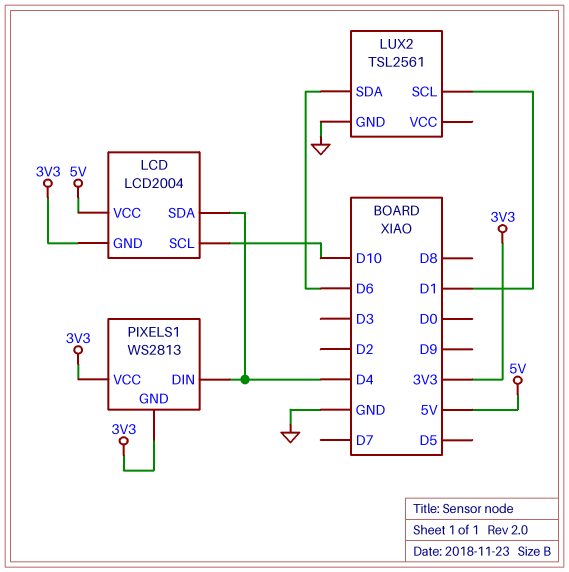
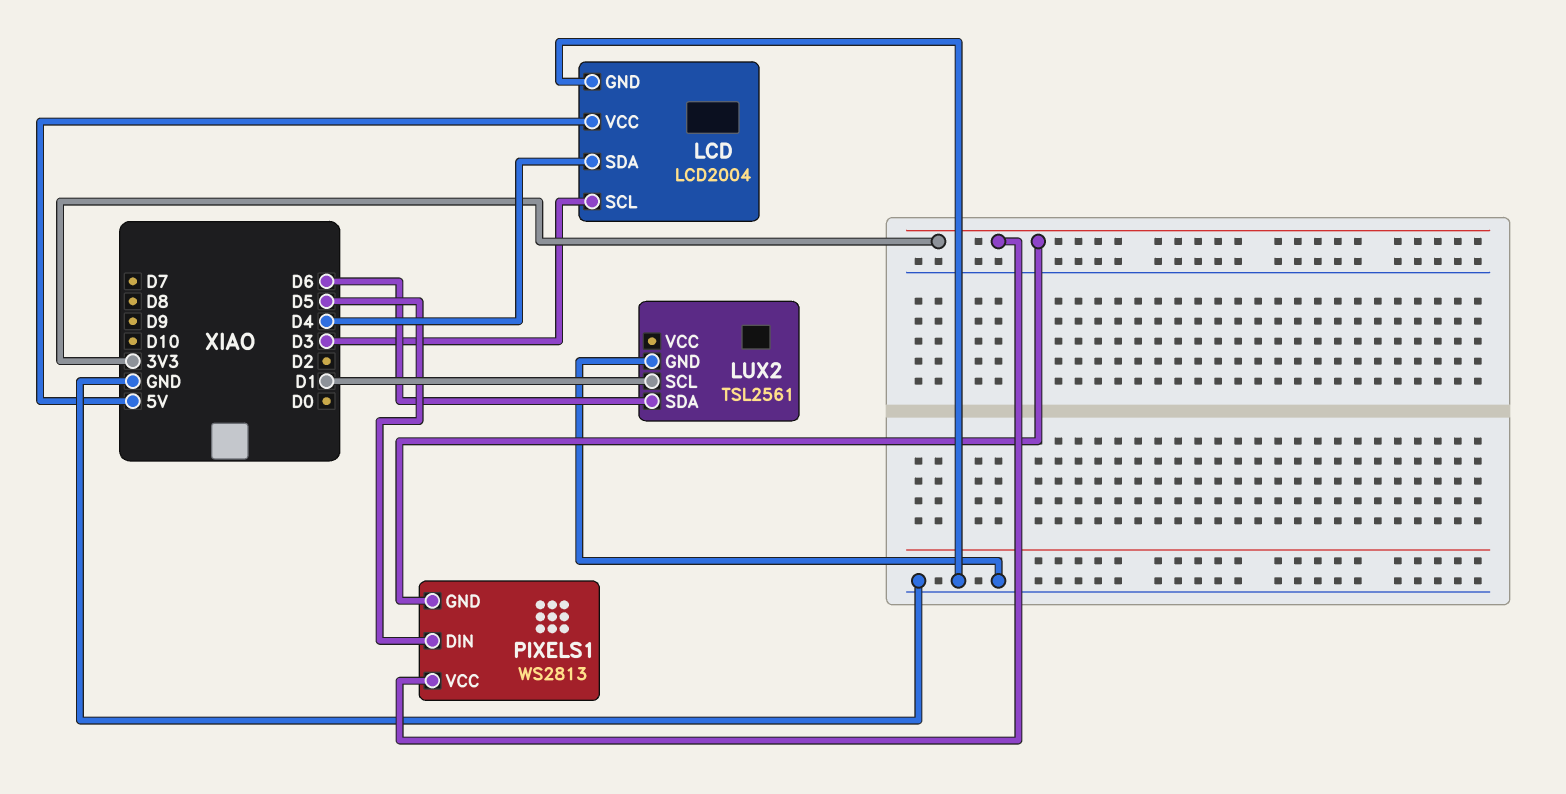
LCD pin GND: 3V3 -> GND
LCD pin SCL: D10 -> D3
PIXELS1 pin DIN: D4 -> D5

